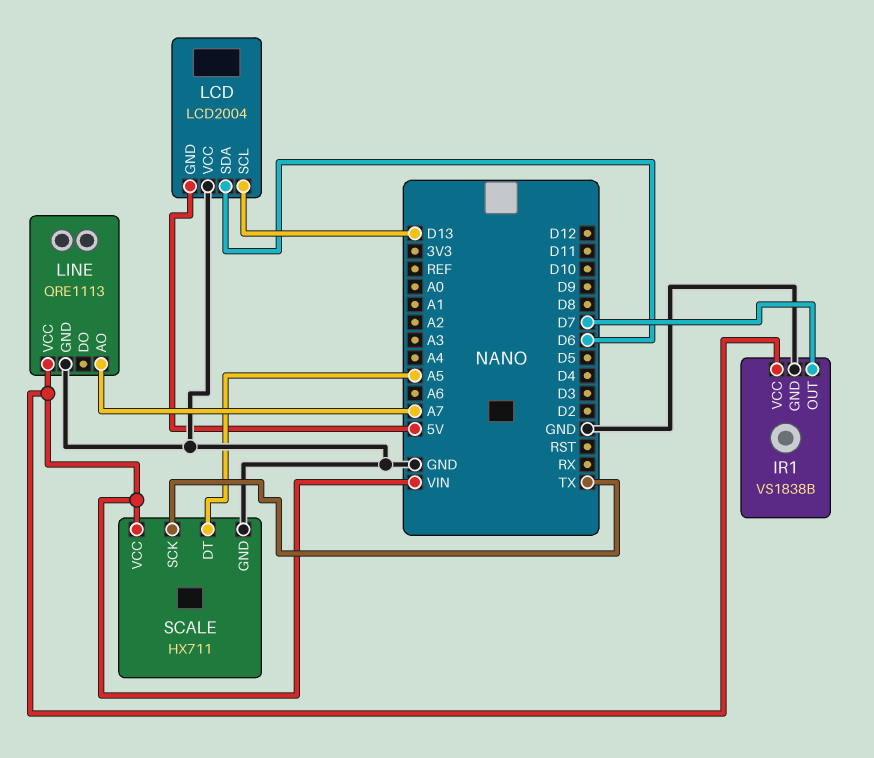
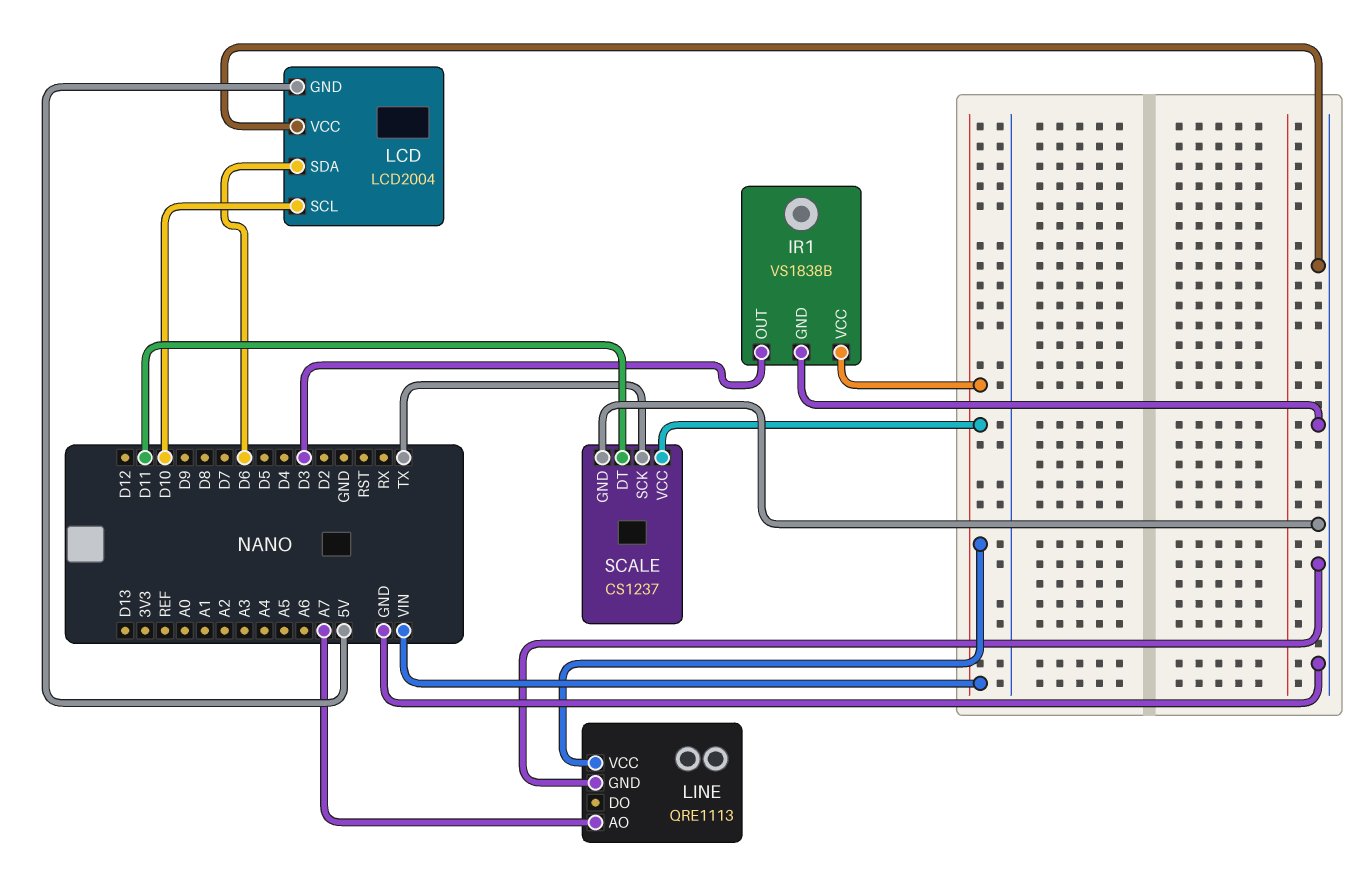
IR1 pin OUT: D7 -> D3
LCD pin SCL: D13 -> D10
SCALE: HX711 -> CS1237
SCALE pin DT: A5 -> D11

